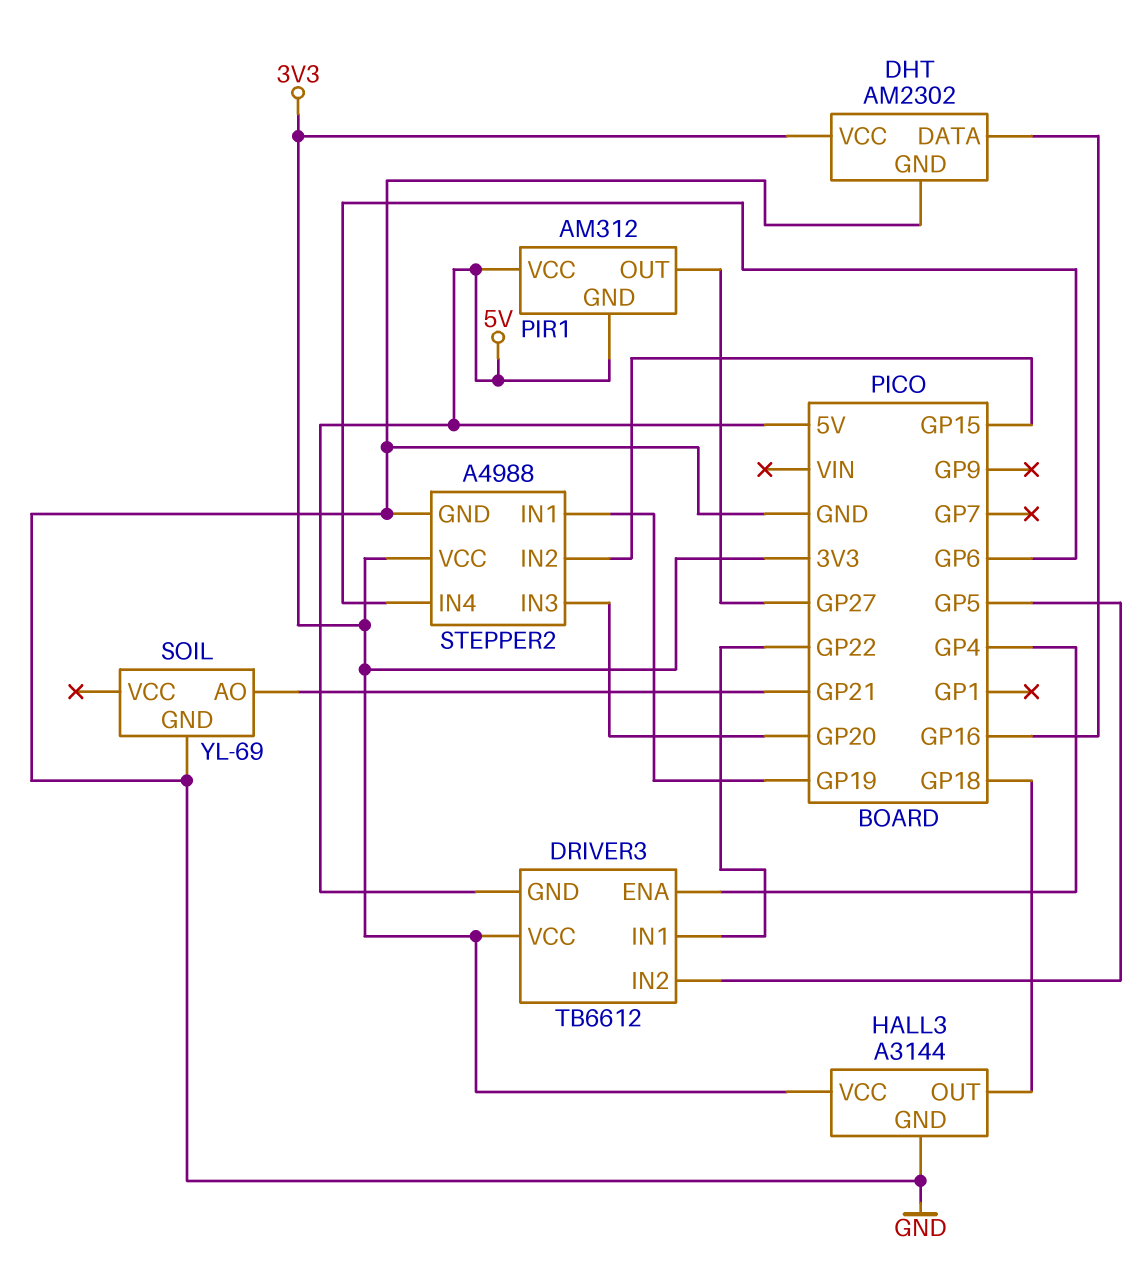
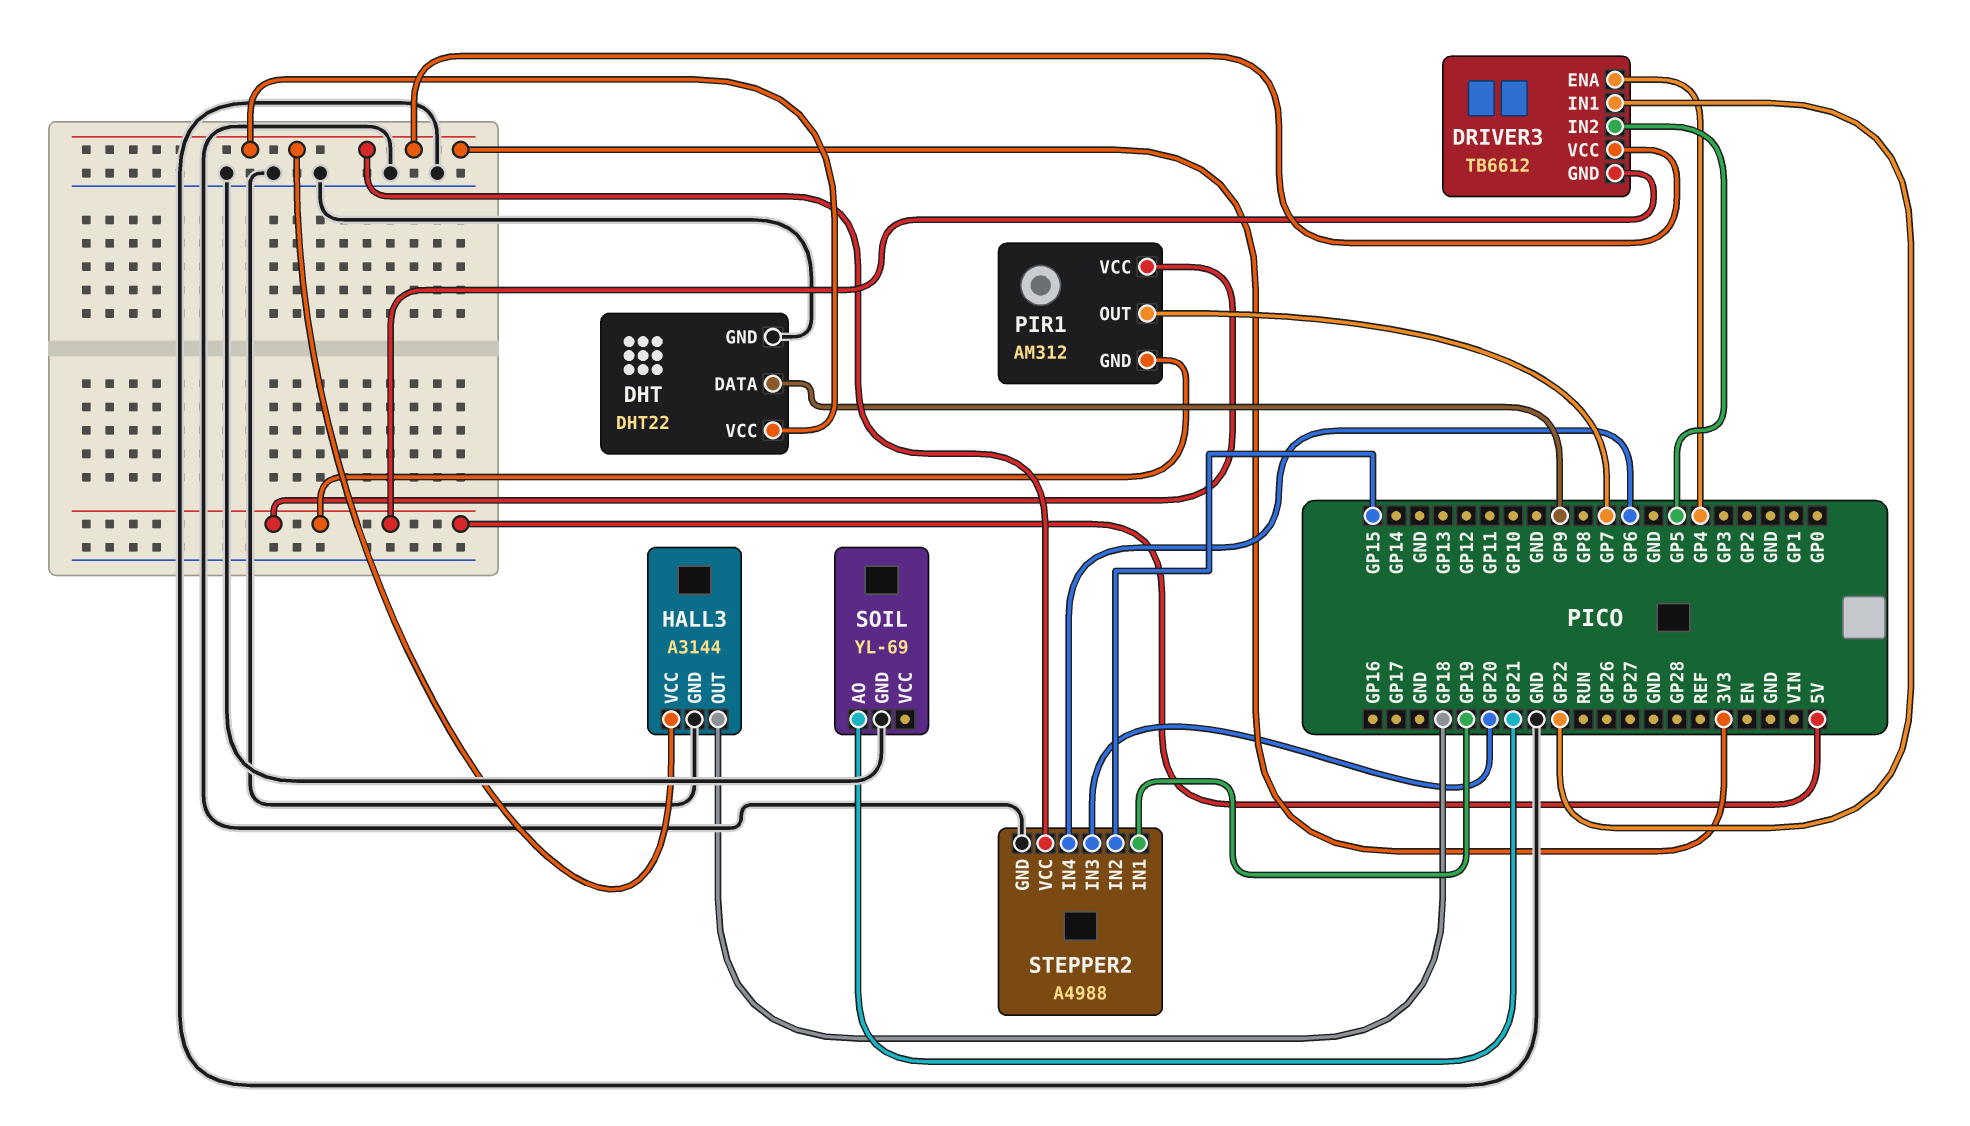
DHT: AM2302 -> DHT22
DHT pin DATA: GP16 -> GP9
PIR1 pin OUT: GP27 -> GP7

